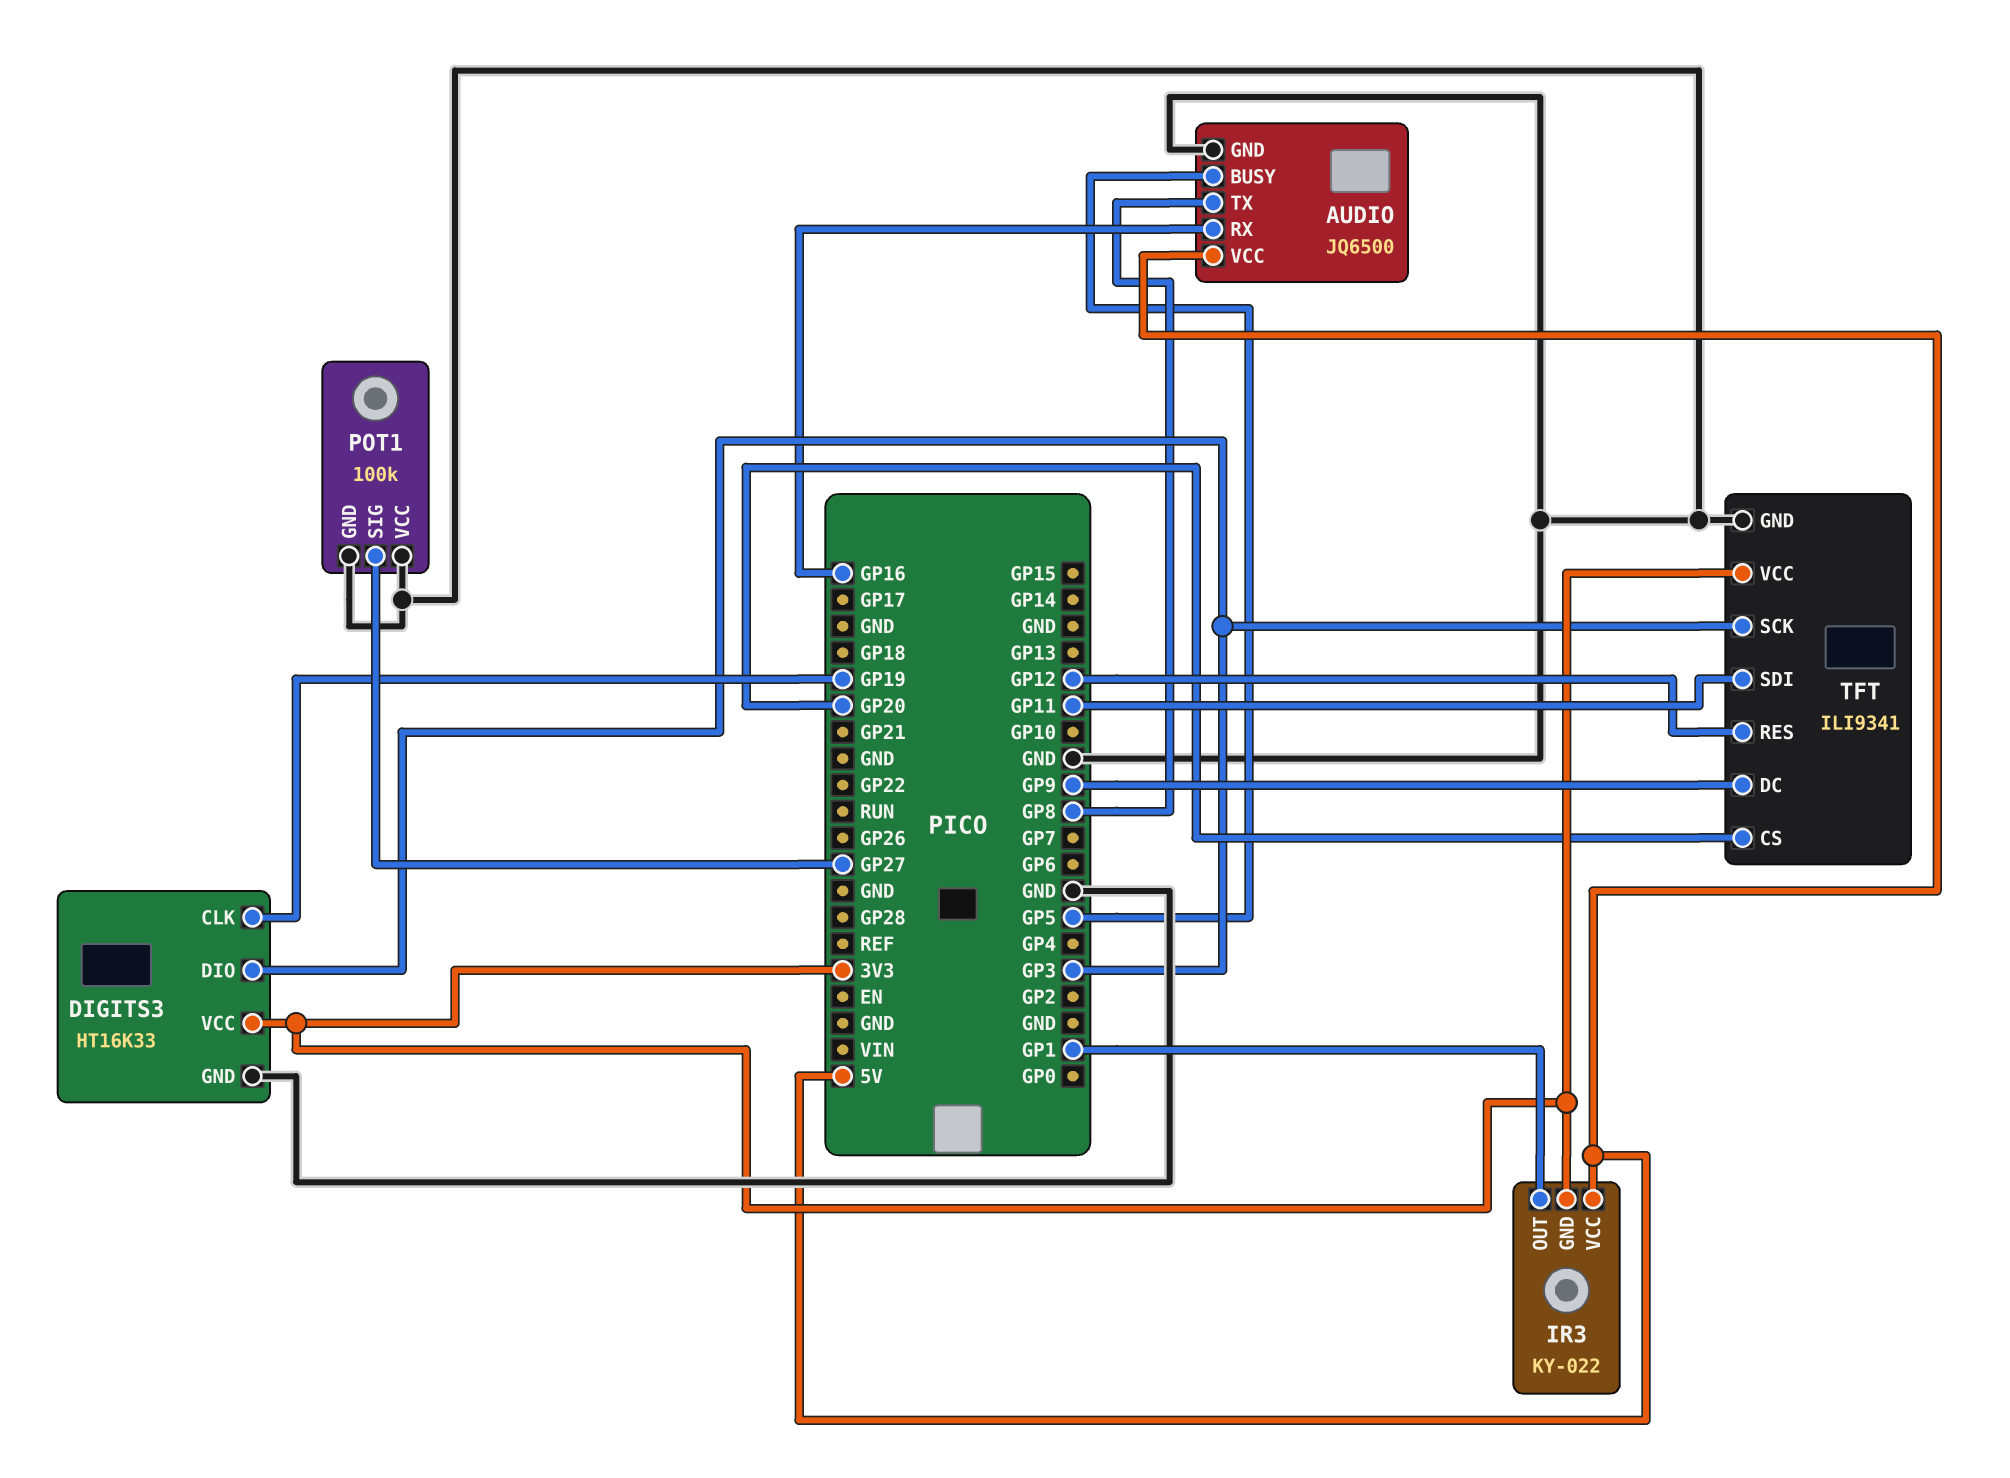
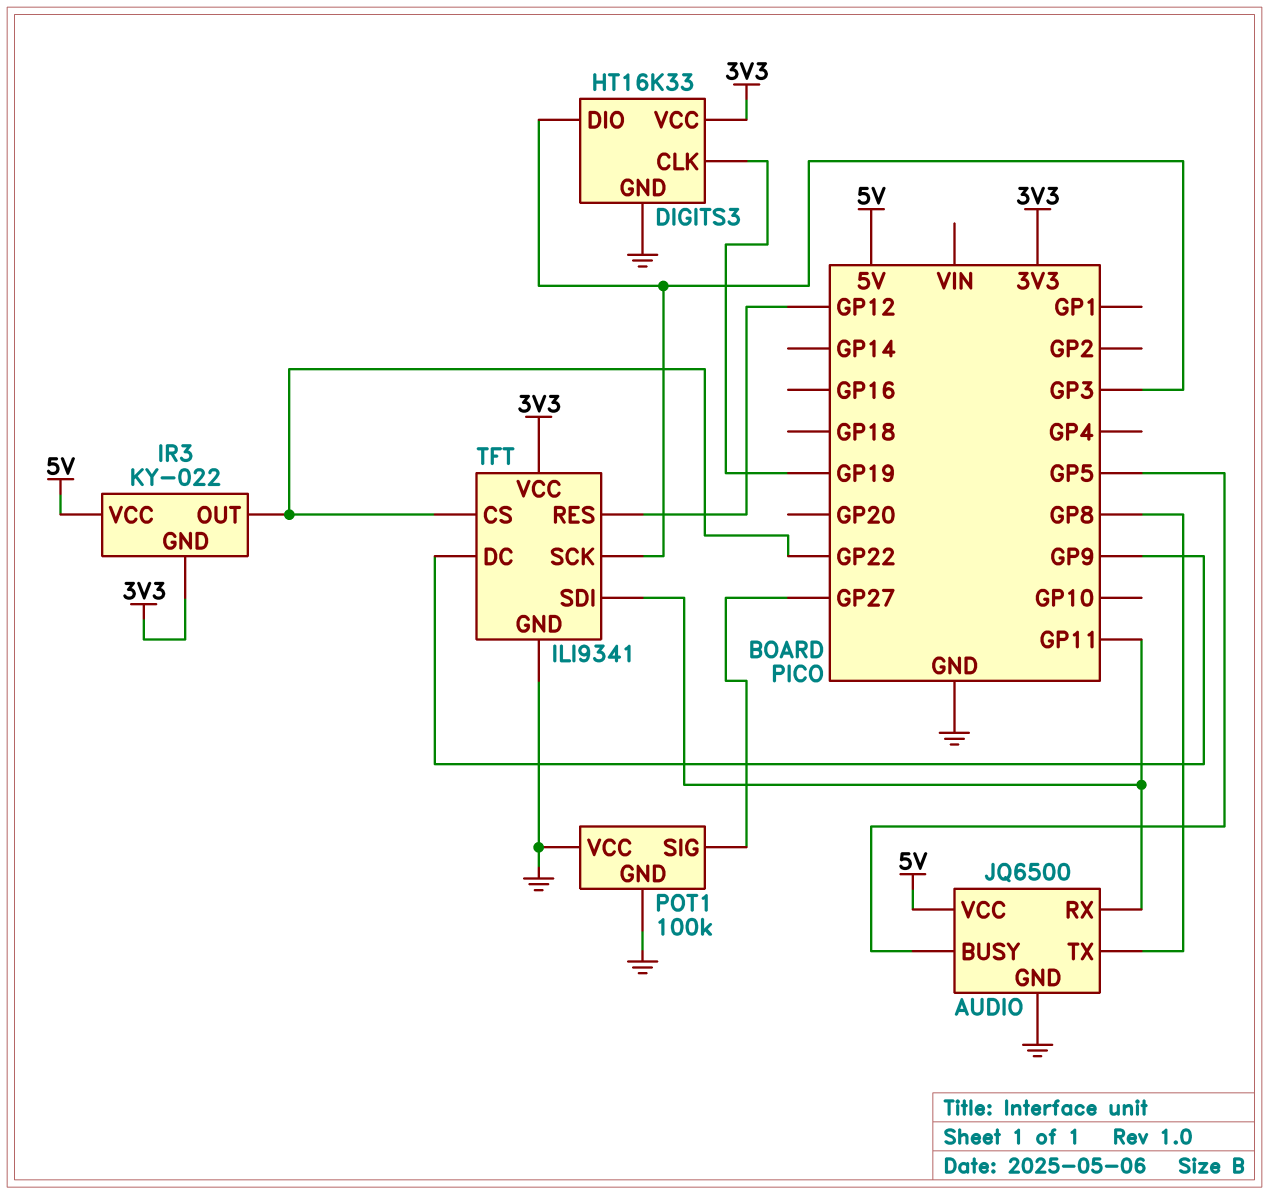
AUDIO pin RX: GP16 -> GP11
IR3 pin OUT: GP1 -> GP22
TFT pin CS: GP20 -> GP22

